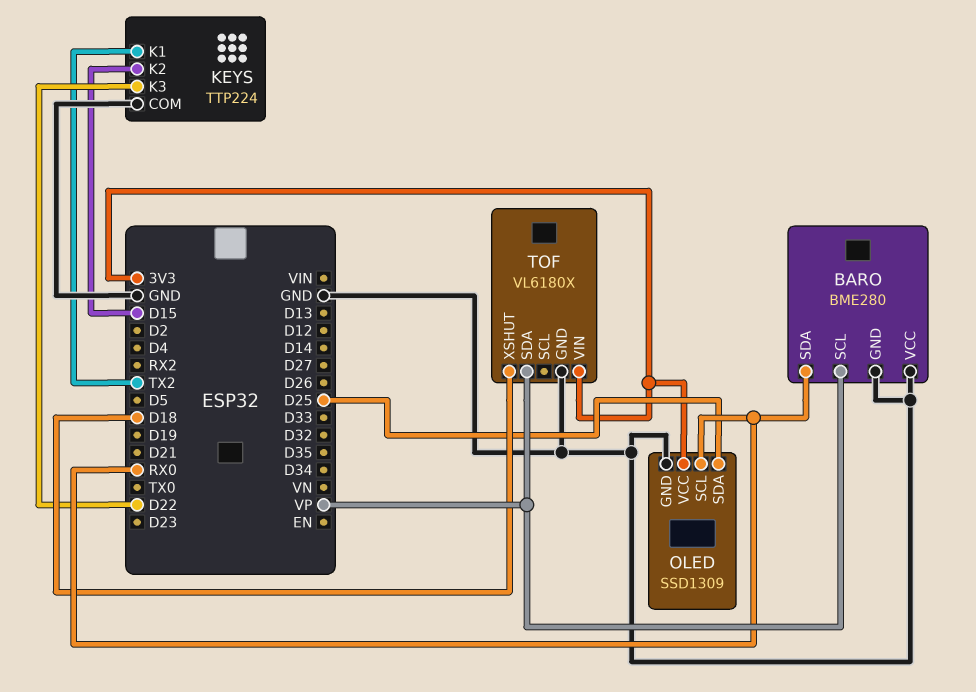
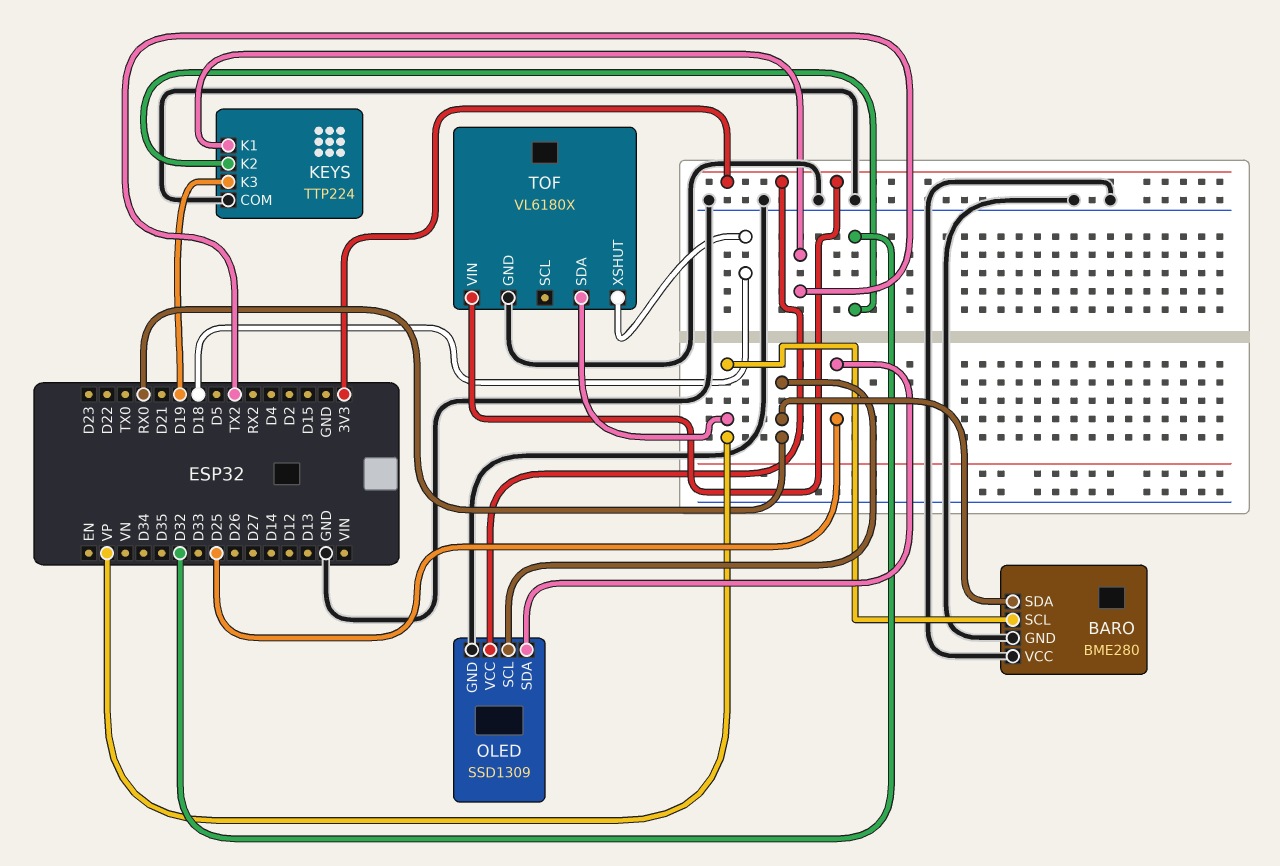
KEYS pin K2: D15 -> D32
KEYS pin K3: D22 -> D19

